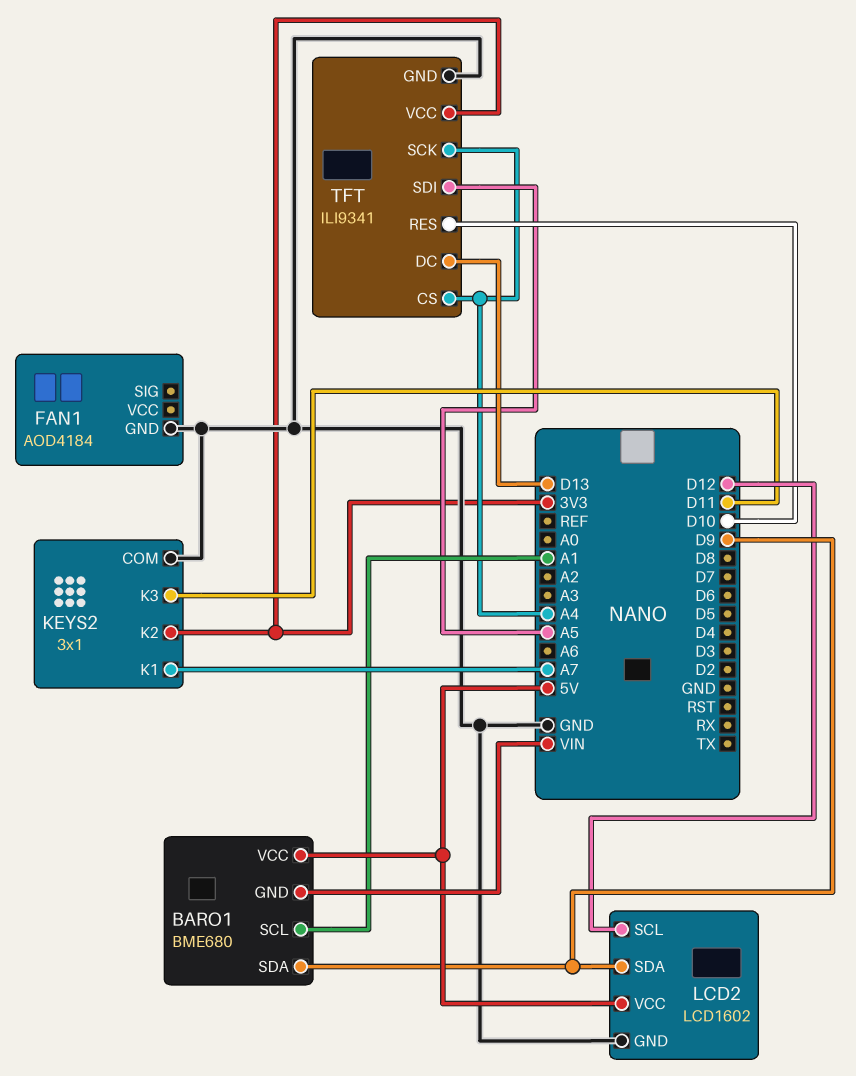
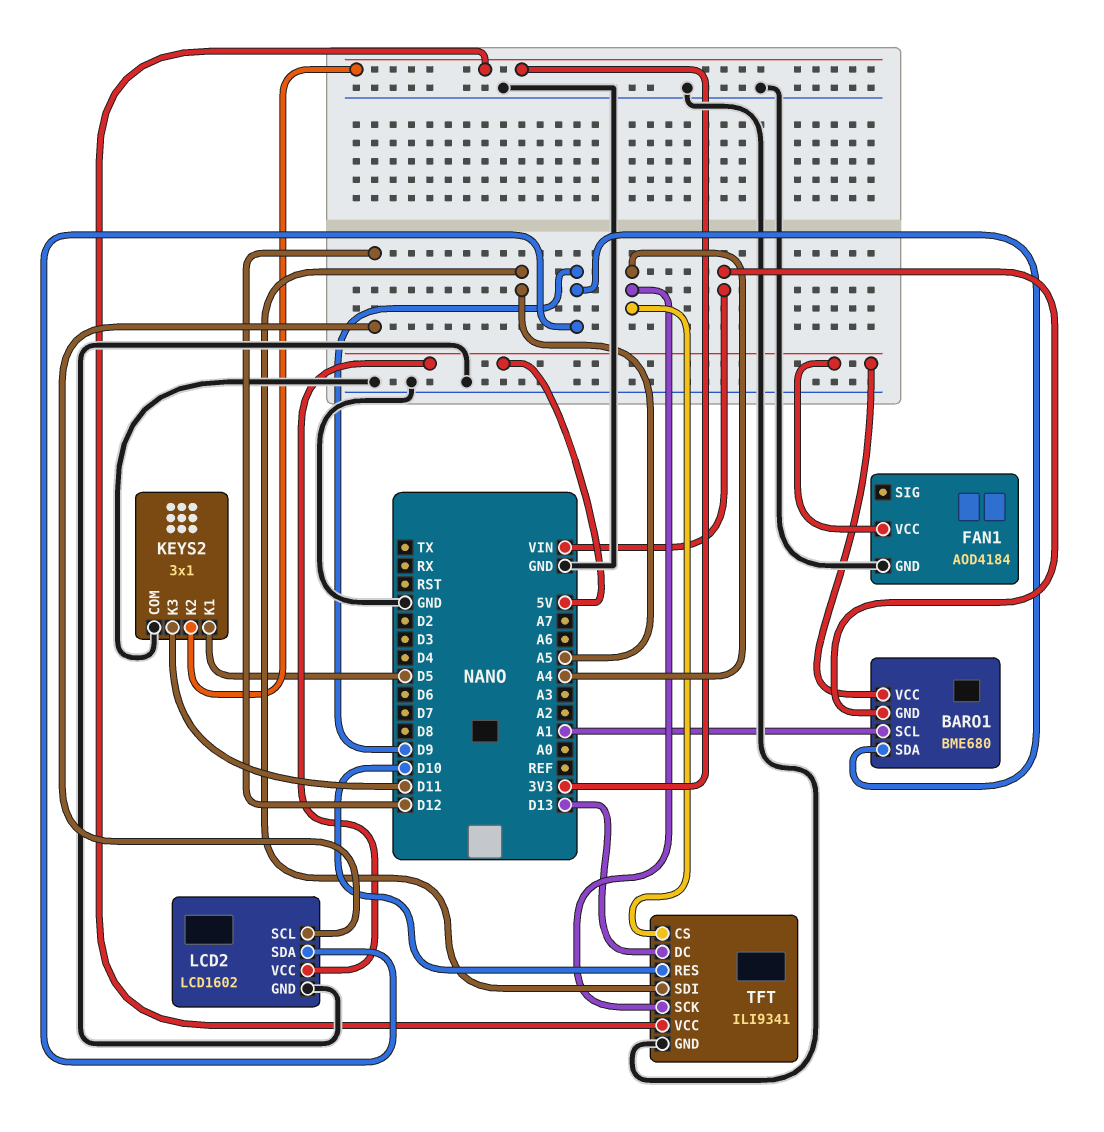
FAN1 pin VCC: none -> 5V
KEYS2 pin K1: A7 -> D5

